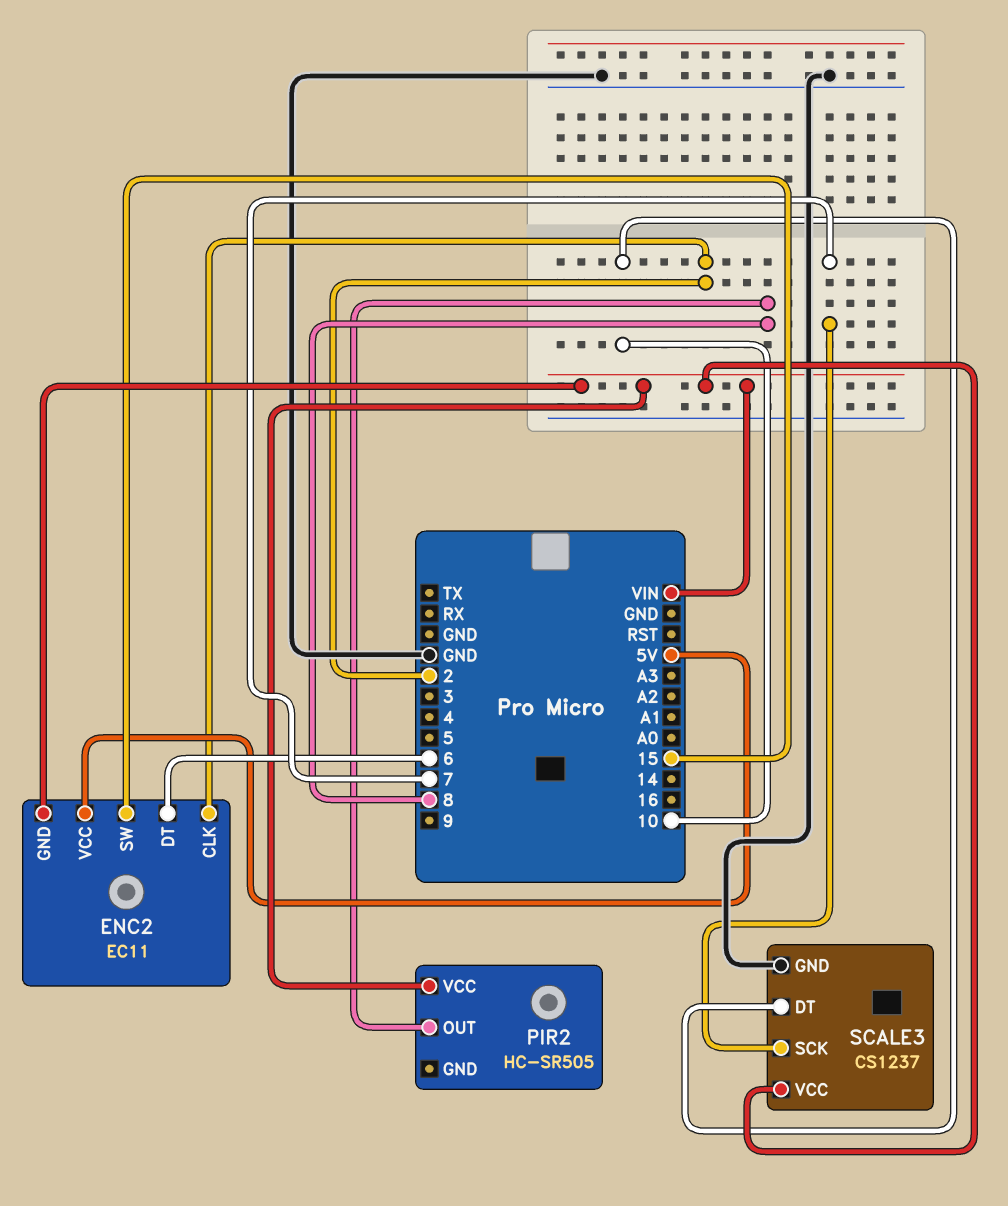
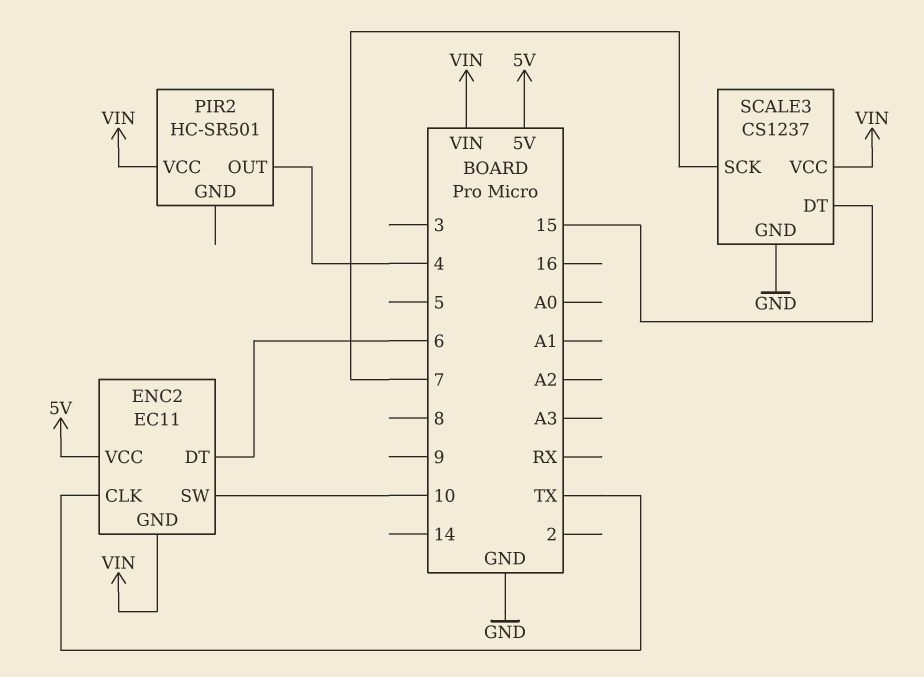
ENC2 pin CLK: 2 -> TX
ENC2 pin SW: 15 -> 10
PIR2: HC-SR505 -> HC-SR501
PIR2 pin OUT: 8 -> 4
SCALE3 pin DT: 10 -> 15

